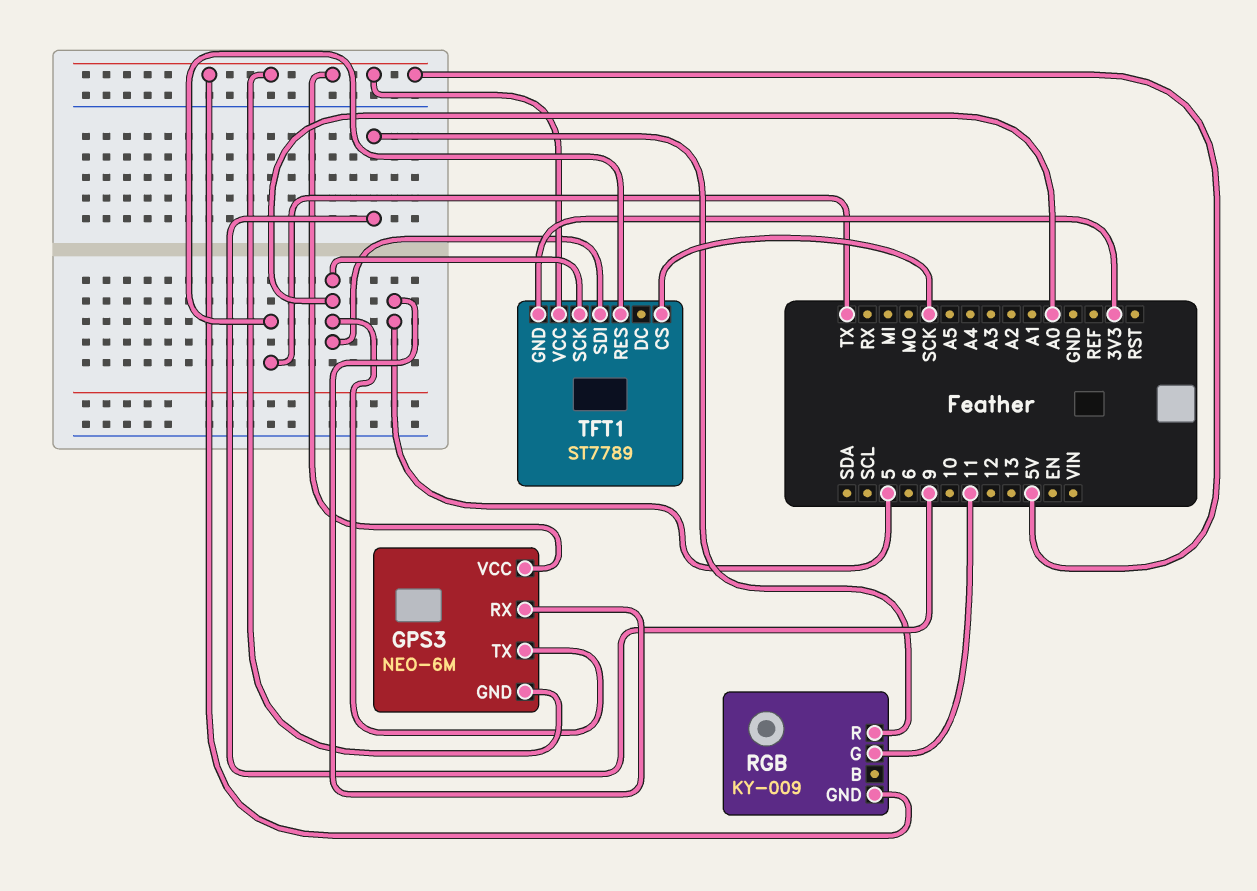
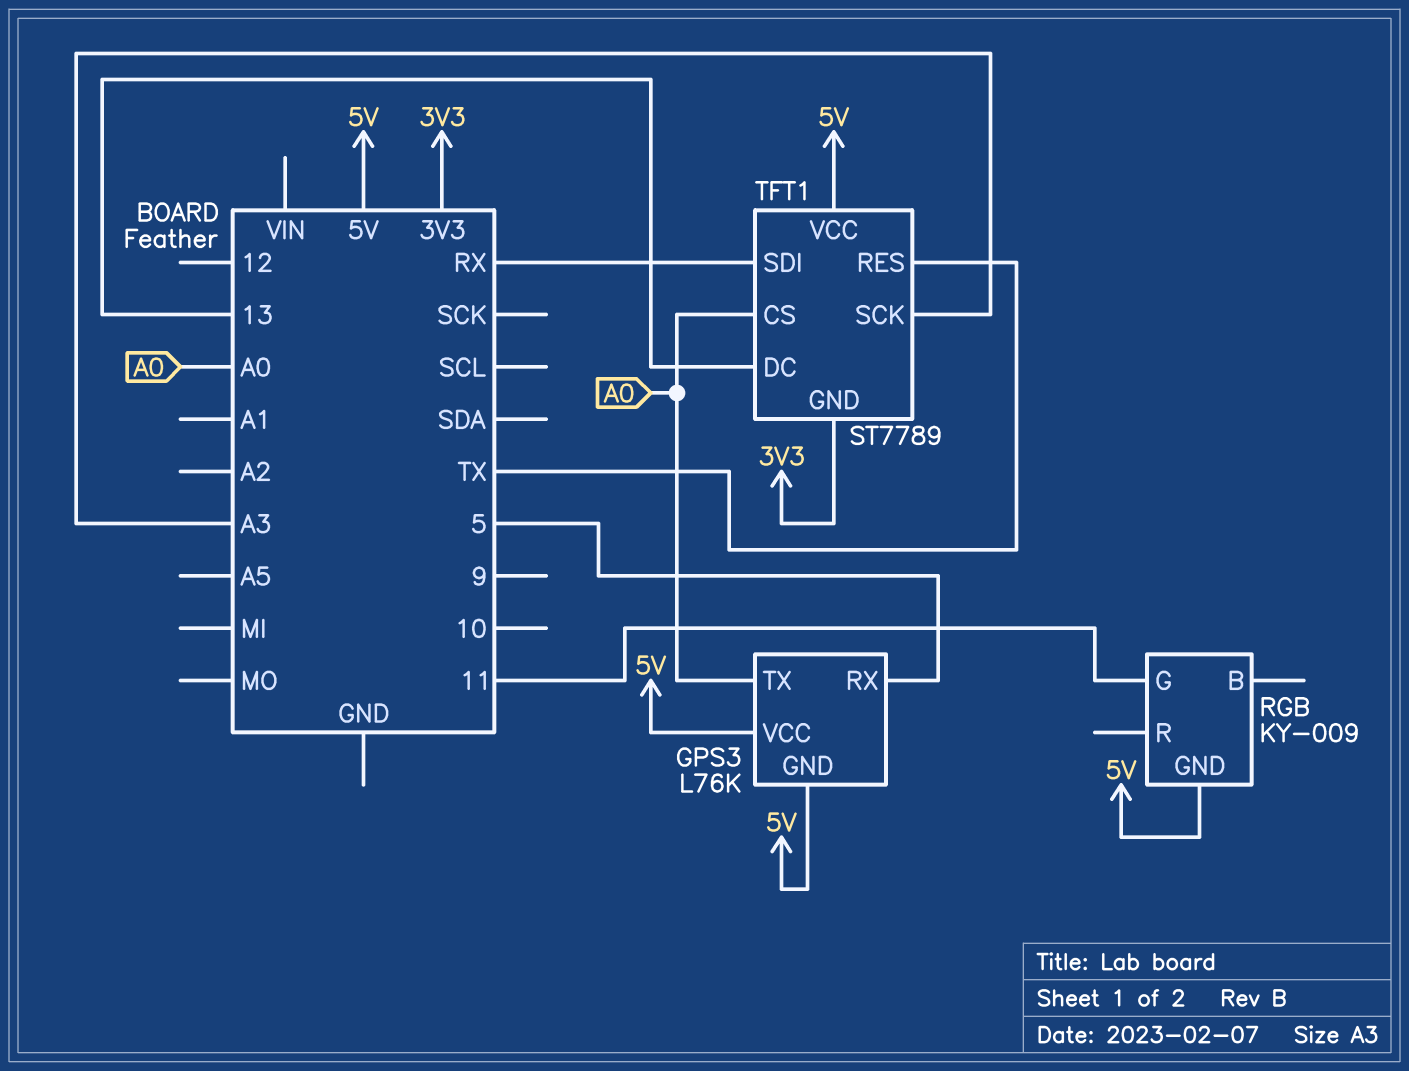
GPS3: NEO-6M -> L76K
RGB pin R: 9 -> none
TFT1 pin CS: SCK -> A0
TFT1 pin DC: none -> 13
TFT1 pin SCK: A0 -> A3
TFT1 pin SDI: A0 -> RX

